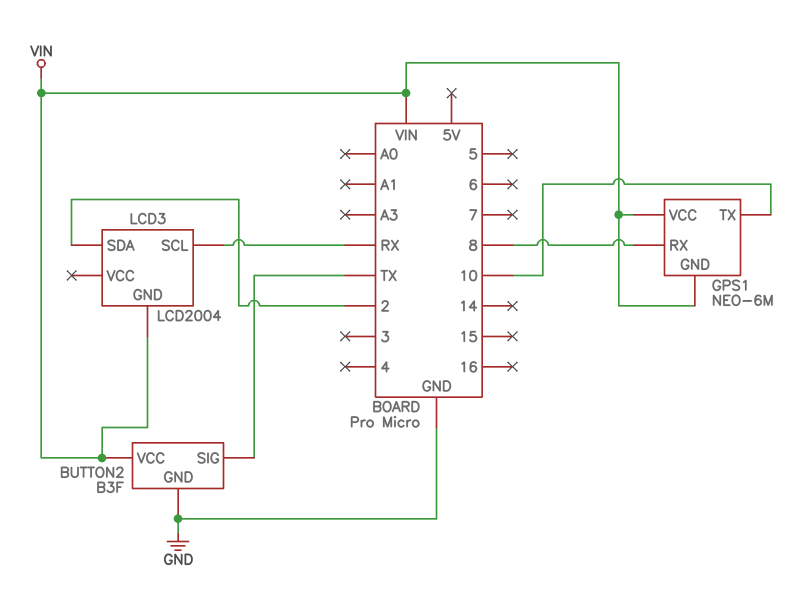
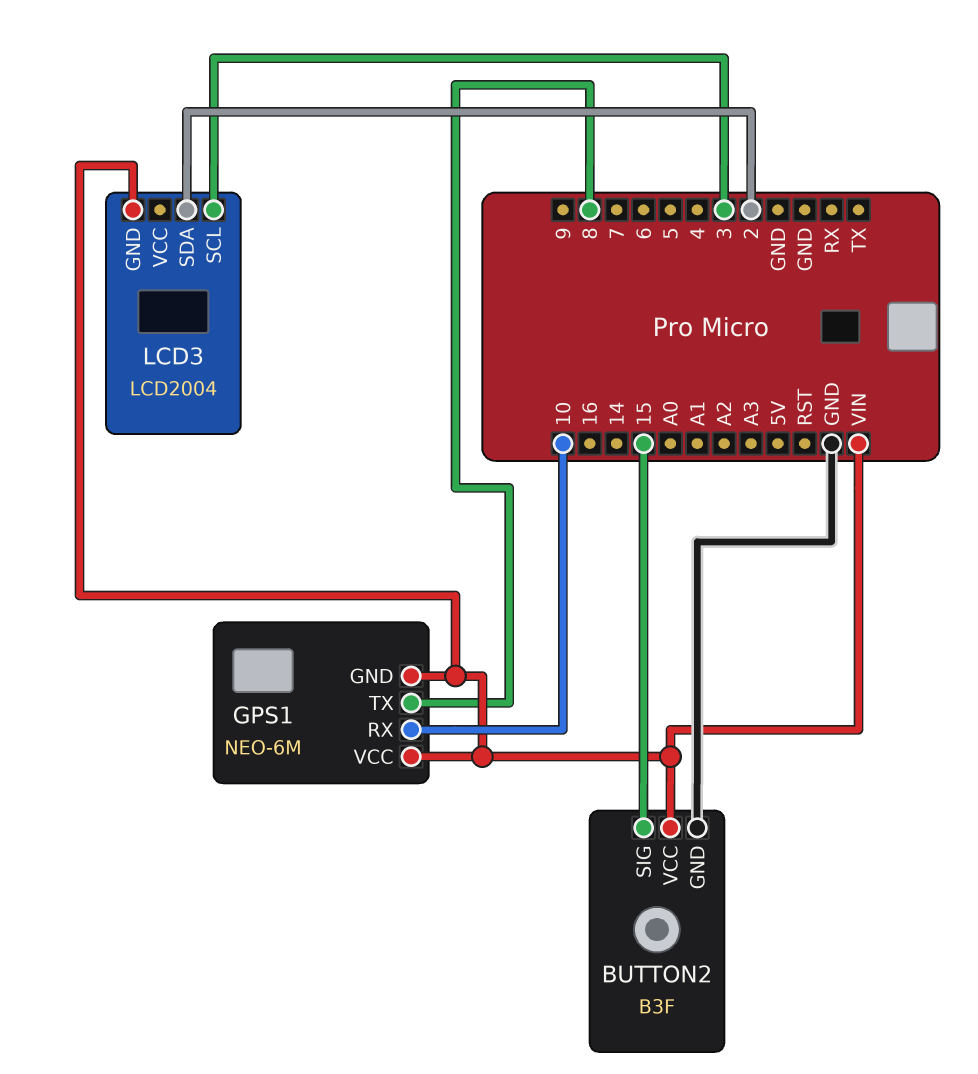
BUTTON2 pin SIG: TX -> 15
GPS1 pin RX: 8 -> 10
GPS1 pin TX: 10 -> 8
LCD3 pin SCL: RX -> 3

